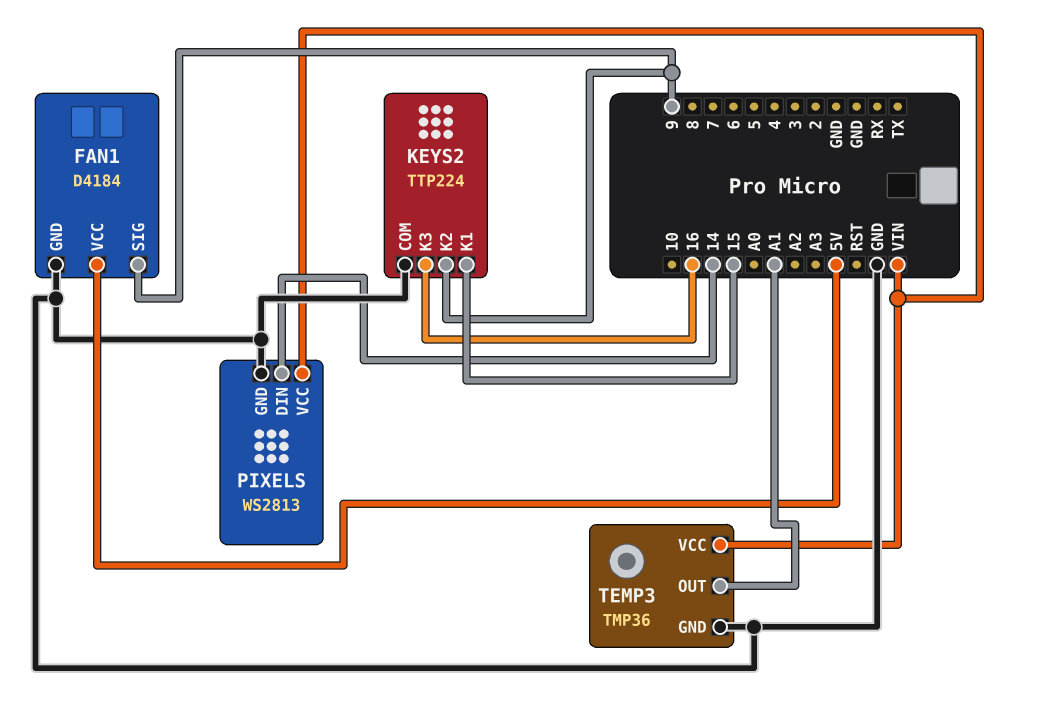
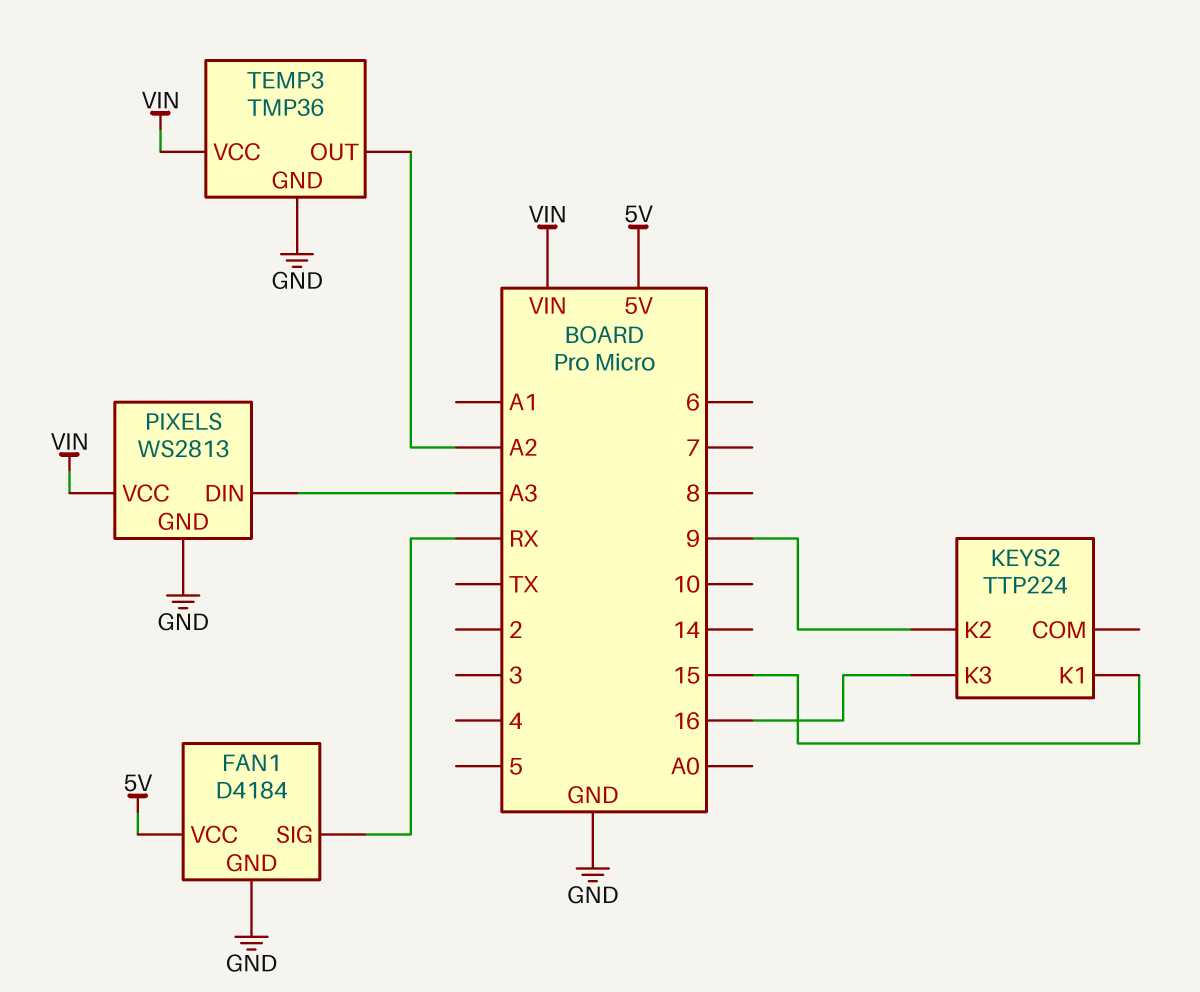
FAN1 pin SIG: 9 -> RX
KEYS2 pin COM: GND -> none
PIXELS pin DIN: 14 -> A3
TEMP3 pin OUT: A1 -> A2

